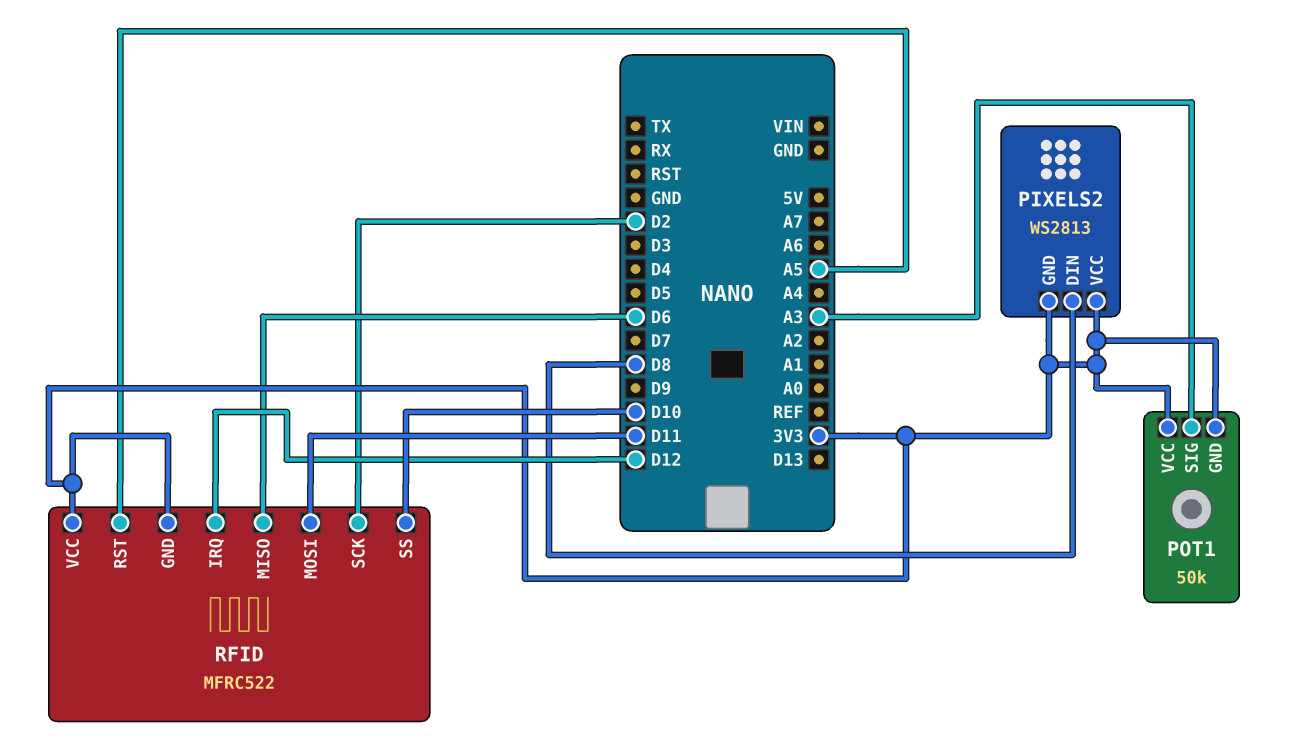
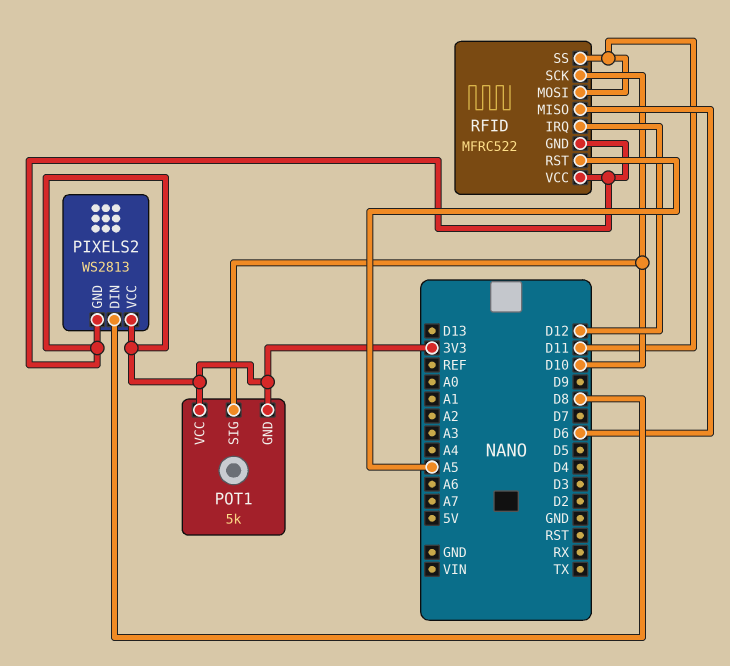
POT1: 50k -> 5k
POT1 pin SIG: A3 -> D10
RFID pin SCK: D2 -> D10
RFID pin SS: D10 -> D11

